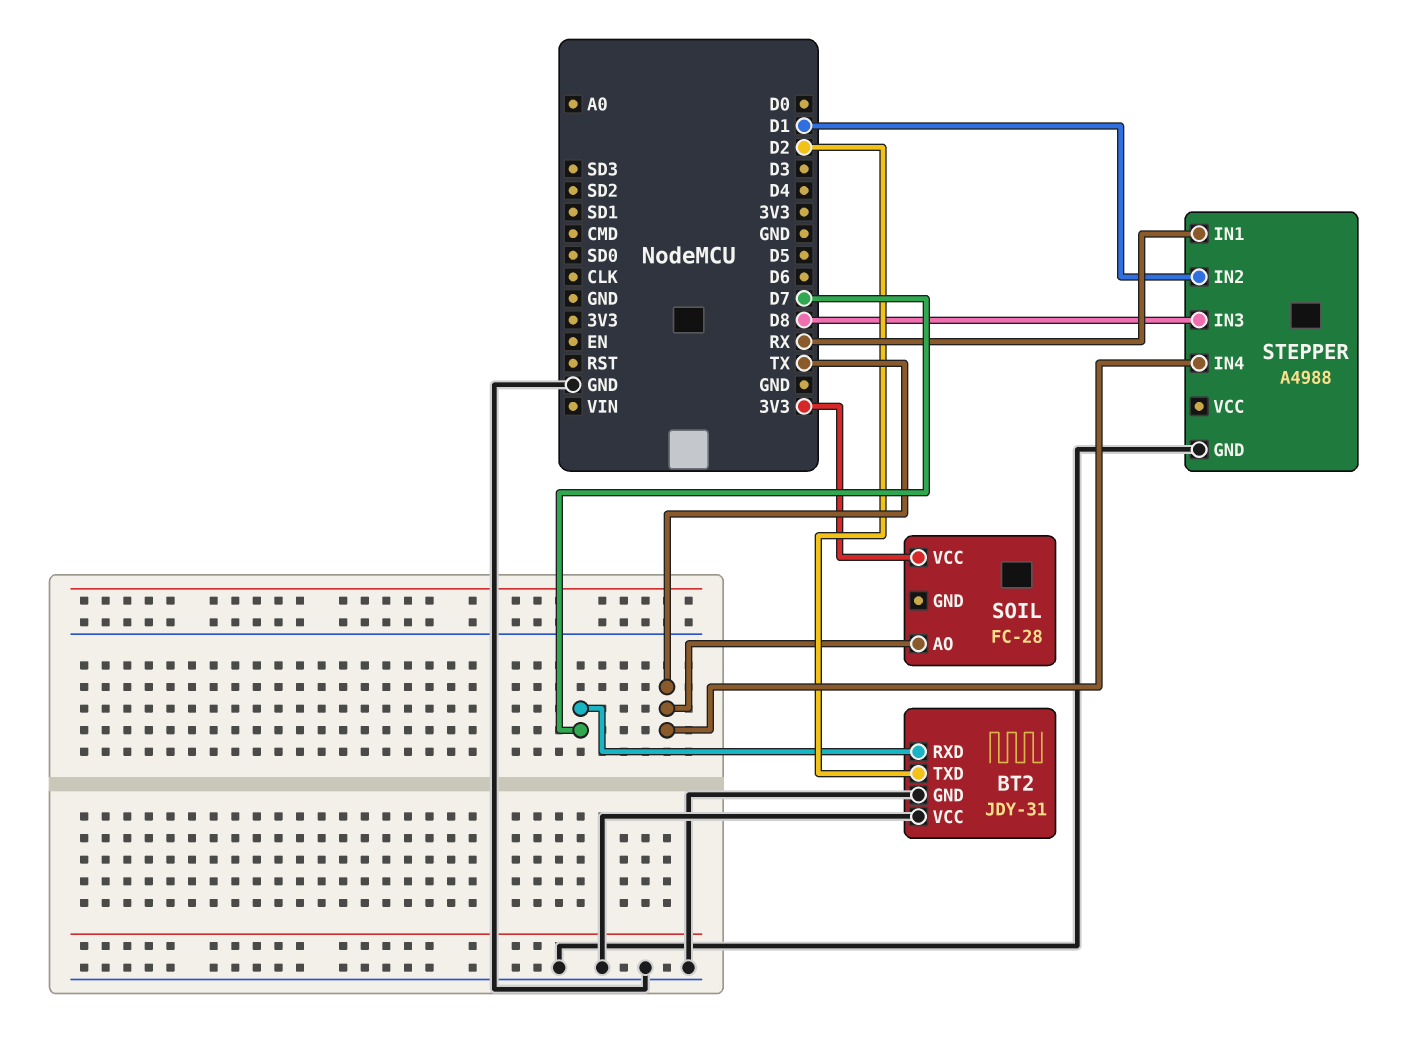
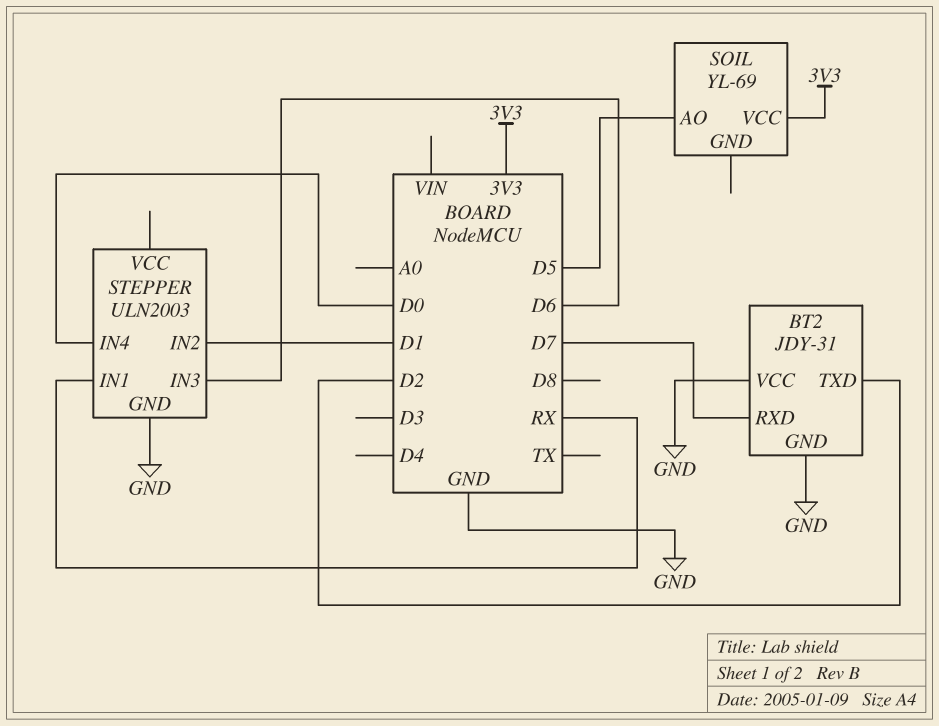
SOIL: FC-28 -> YL-69
SOIL pin AO: TX -> D5
STEPPER: A4988 -> ULN2003
STEPPER pin IN3: D8 -> D6
STEPPER pin IN4: TX -> D0

